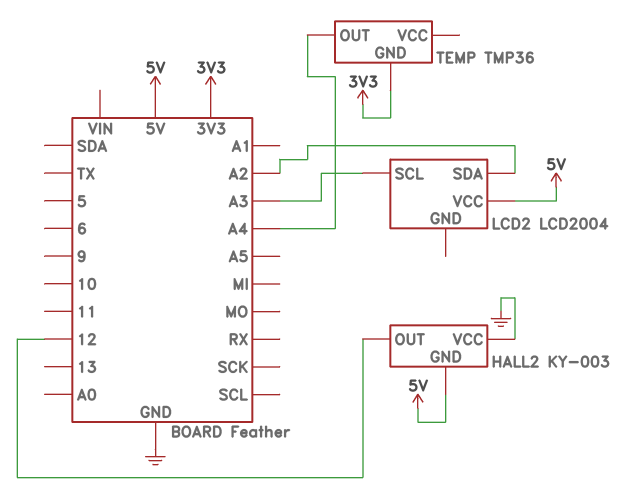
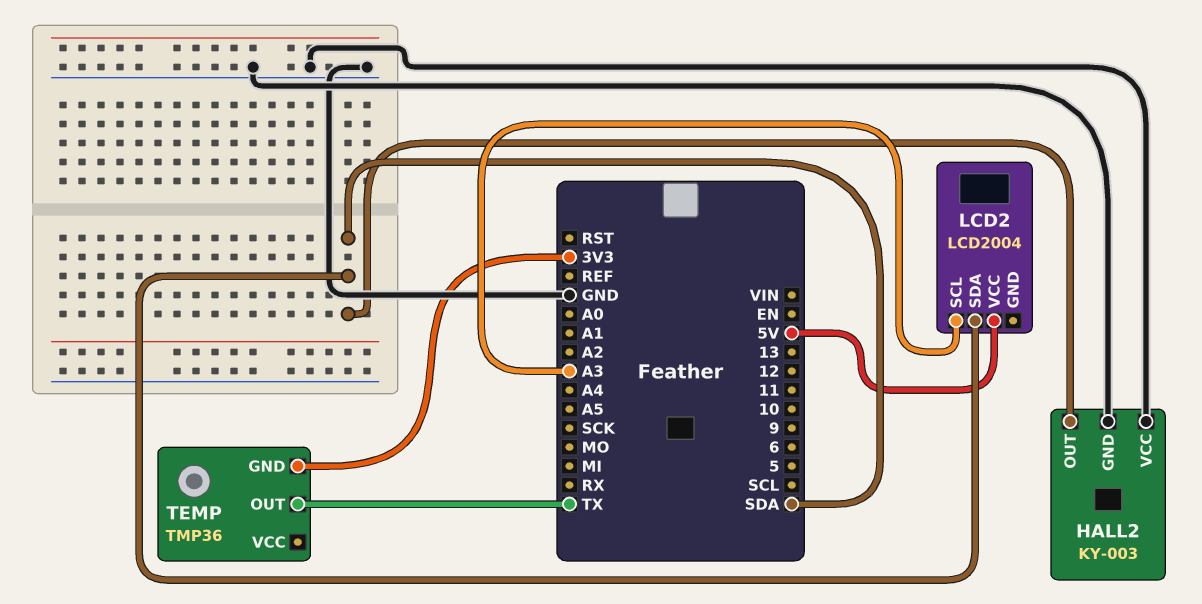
HALL2 pin GND: 5V -> GND
HALL2 pin OUT: 12 -> SDA
LCD2 pin SDA: A2 -> SDA
TEMP pin OUT: A4 -> TX

